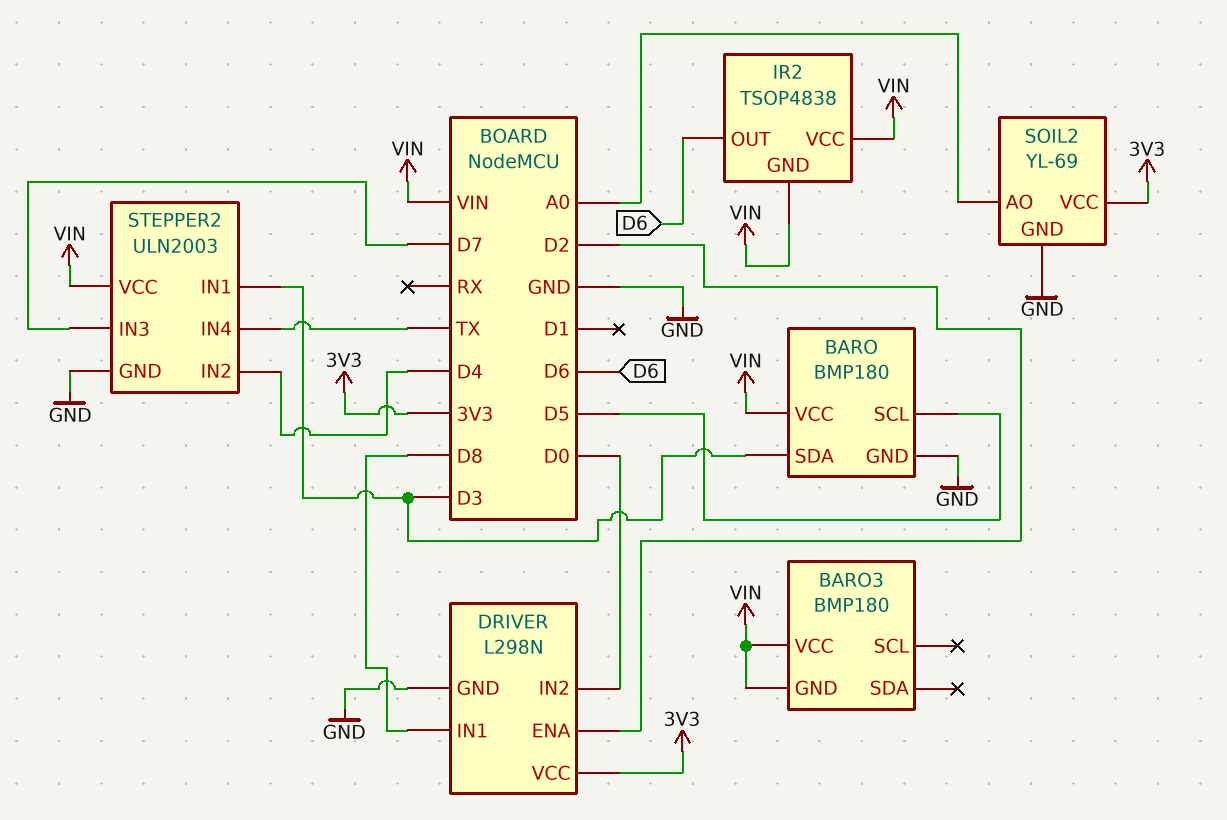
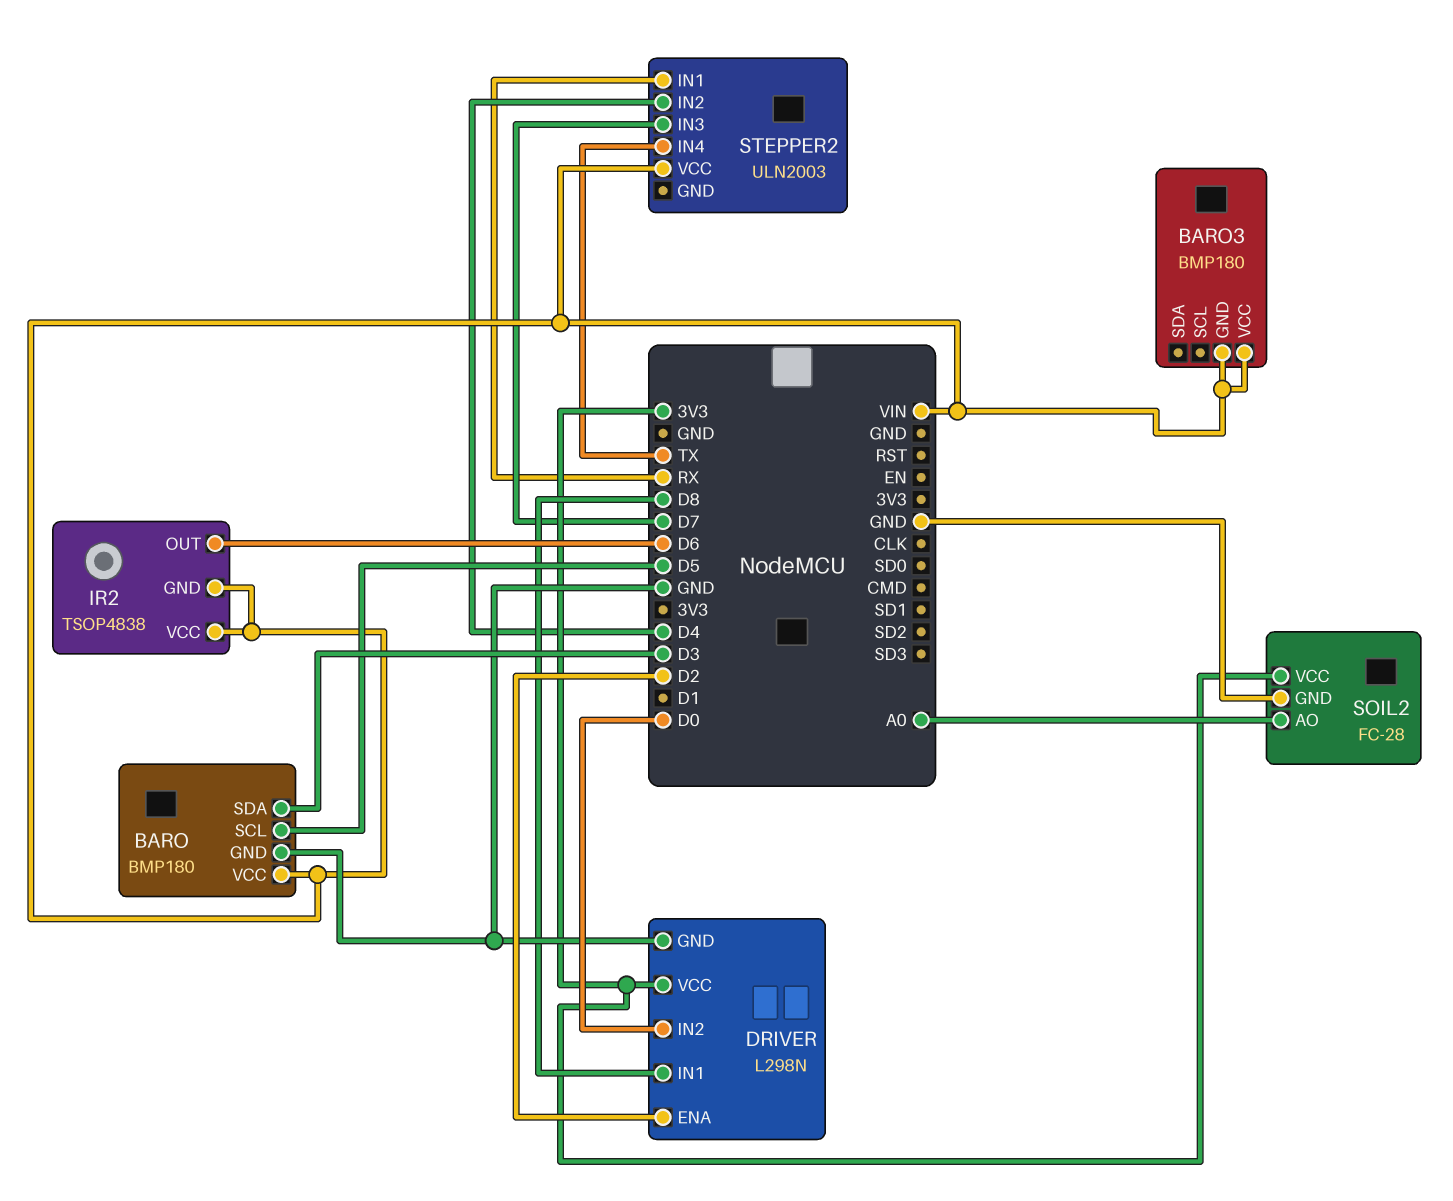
SOIL2: YL-69 -> FC-28
STEPPER2 pin GND: GND -> none
STEPPER2 pin IN1: D3 -> RX

